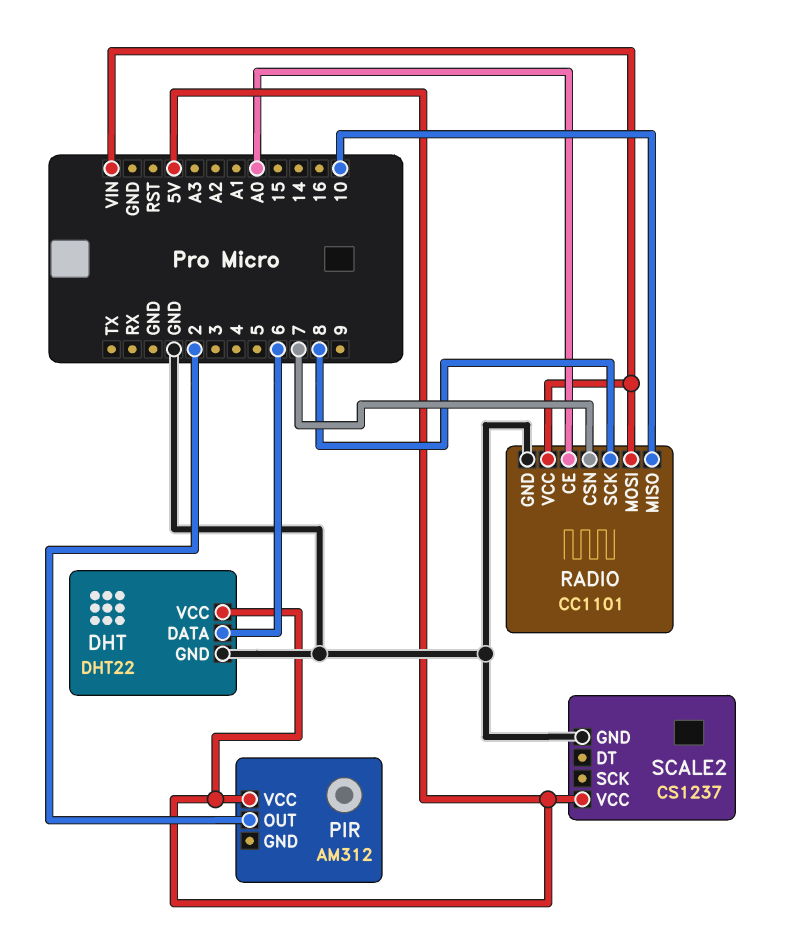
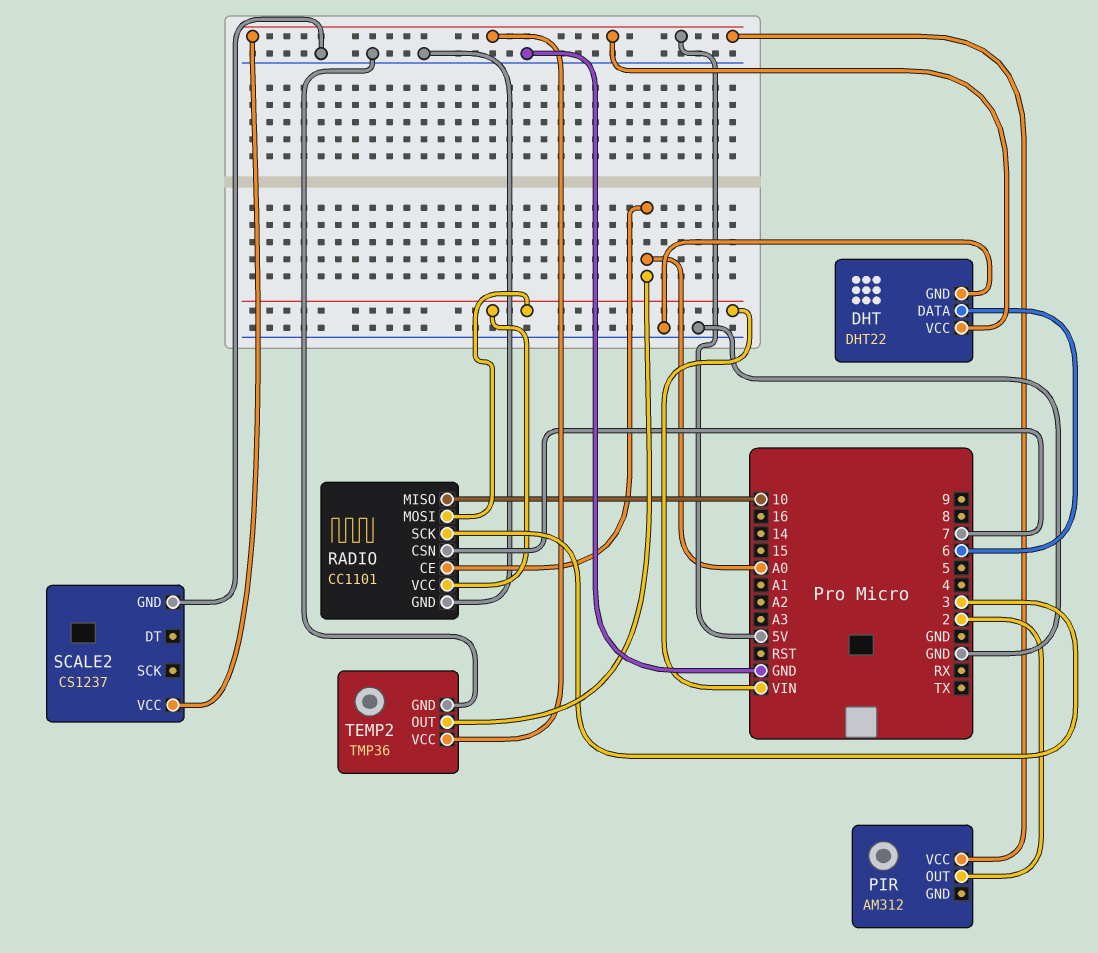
RADIO pin SCK: 8 -> 3
TEMP2: none -> TMP36
TEMP2 pin GND: none -> GND
TEMP2 pin OUT: none -> A0
TEMP2 pin VCC: none -> 5V

